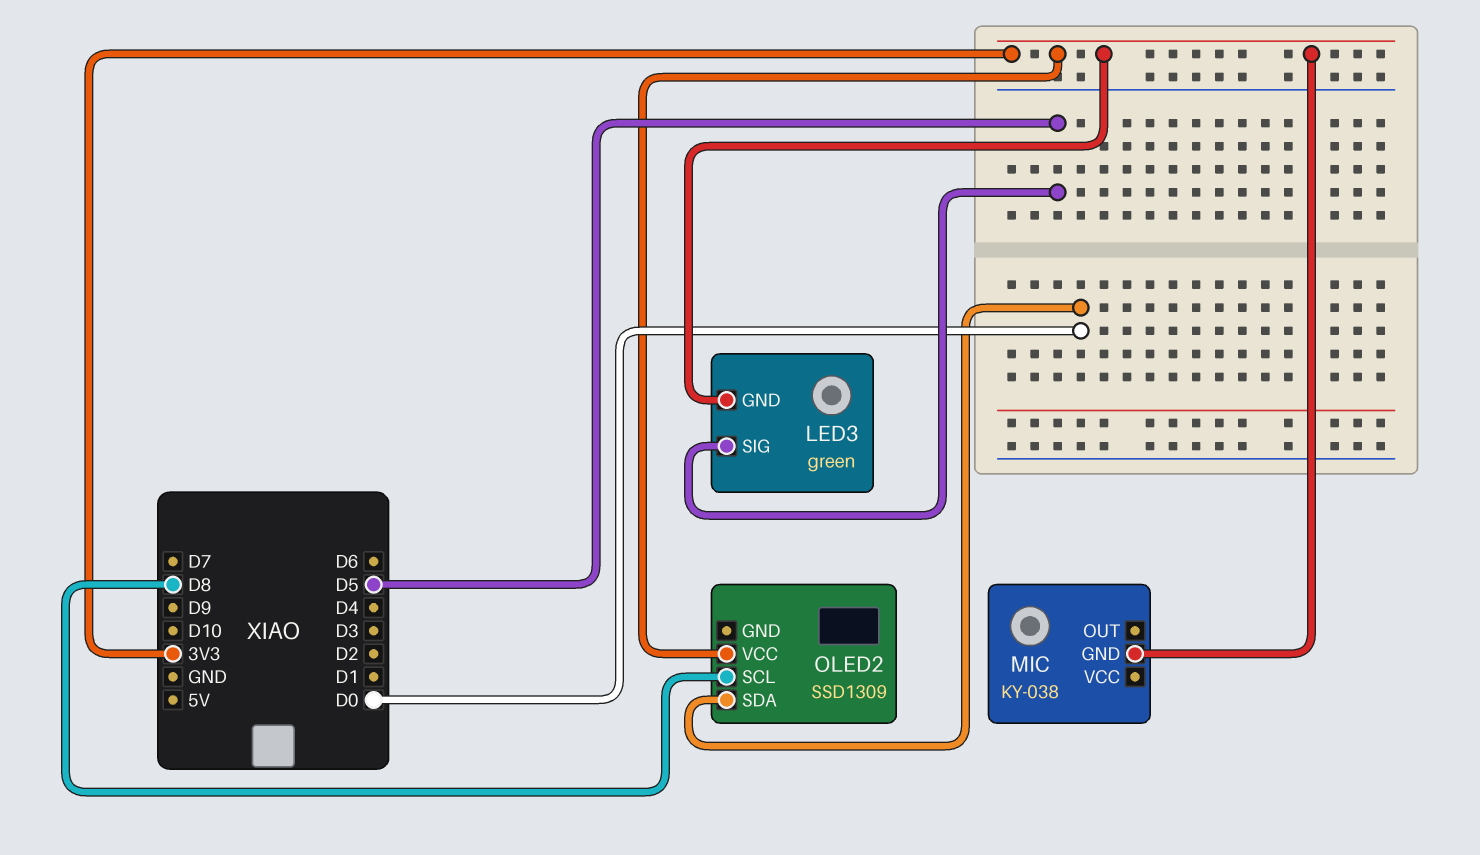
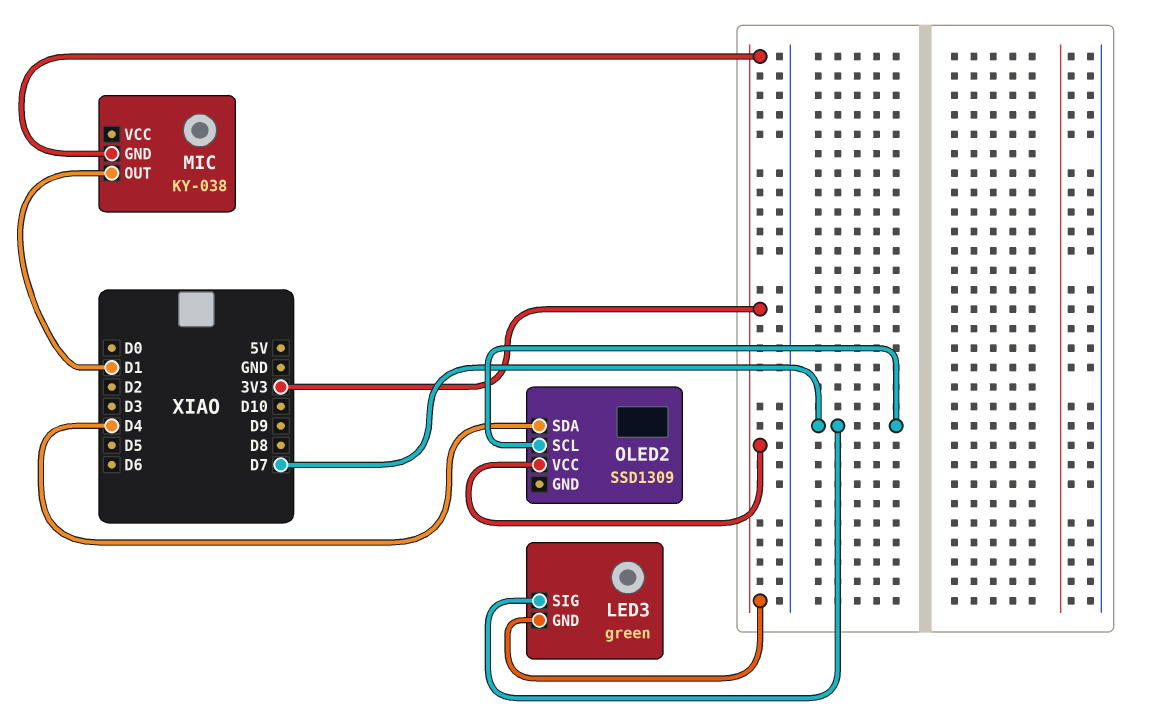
LED3 pin SIG: D5 -> D7
MIC pin OUT: none -> D1
OLED2 pin SCL: D8 -> D7
OLED2 pin SDA: D0 -> D4

